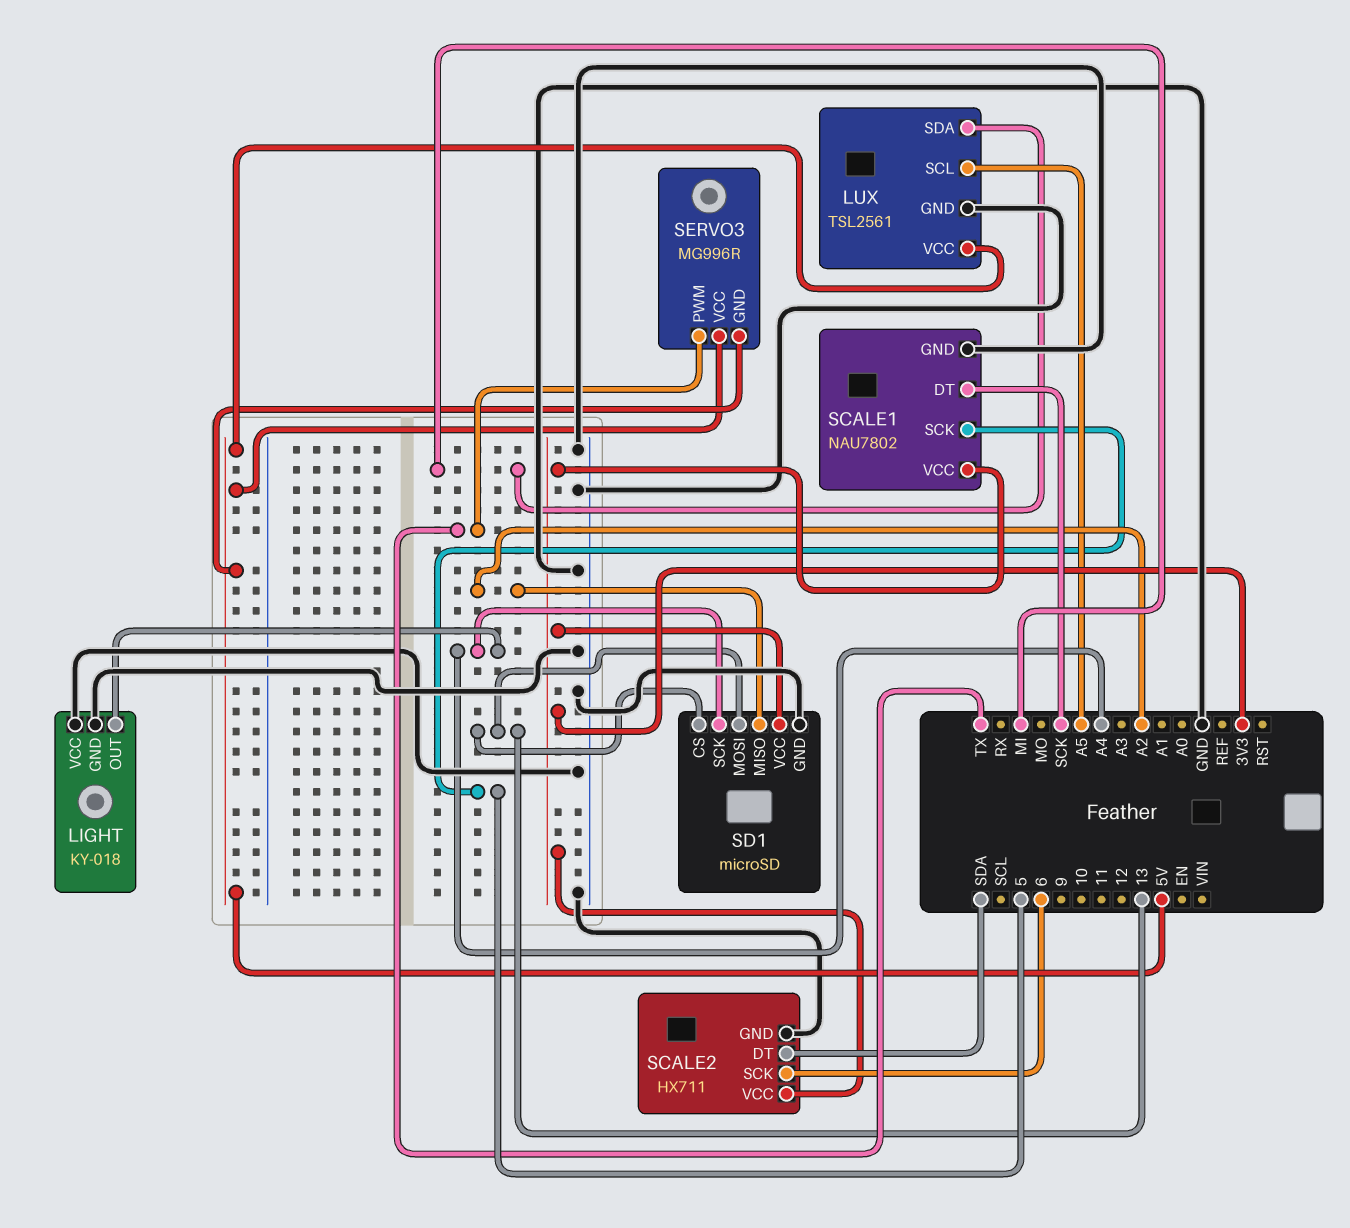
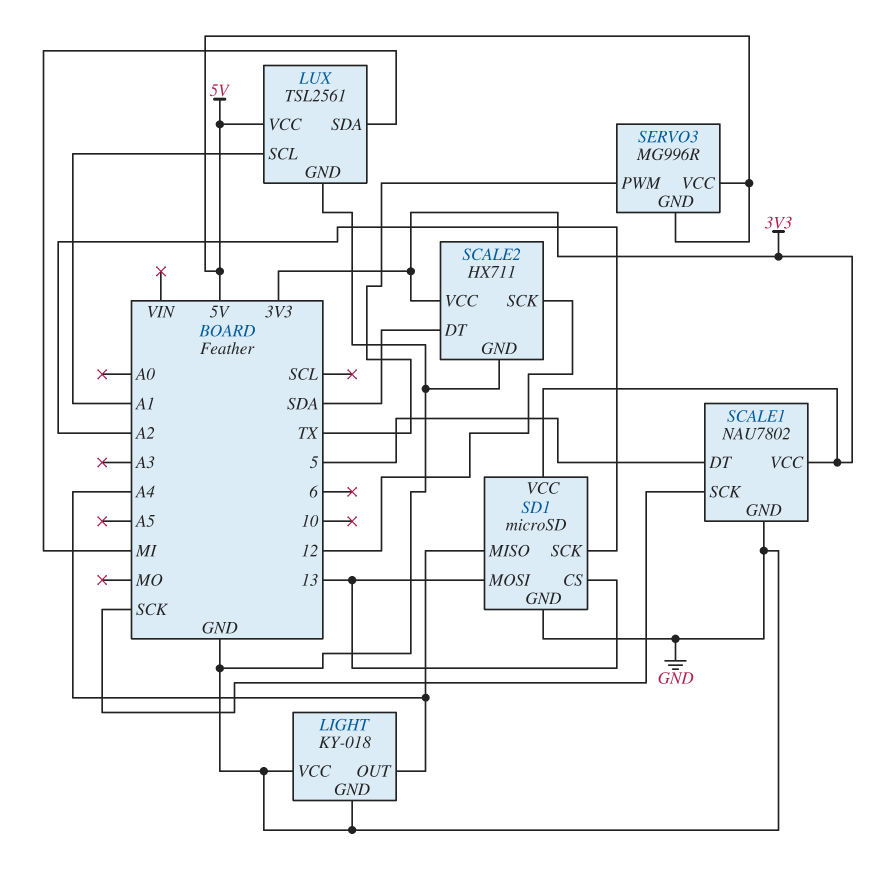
LUX pin SCL: A5 -> A1
SCALE1 pin DT: SCK -> 5
SCALE1 pin SCK: 5 -> SCK
SCALE2 pin SCK: 6 -> 12
SD1 pin MISO: A2 -> A4
SD1 pin SCK: A4 -> A2

